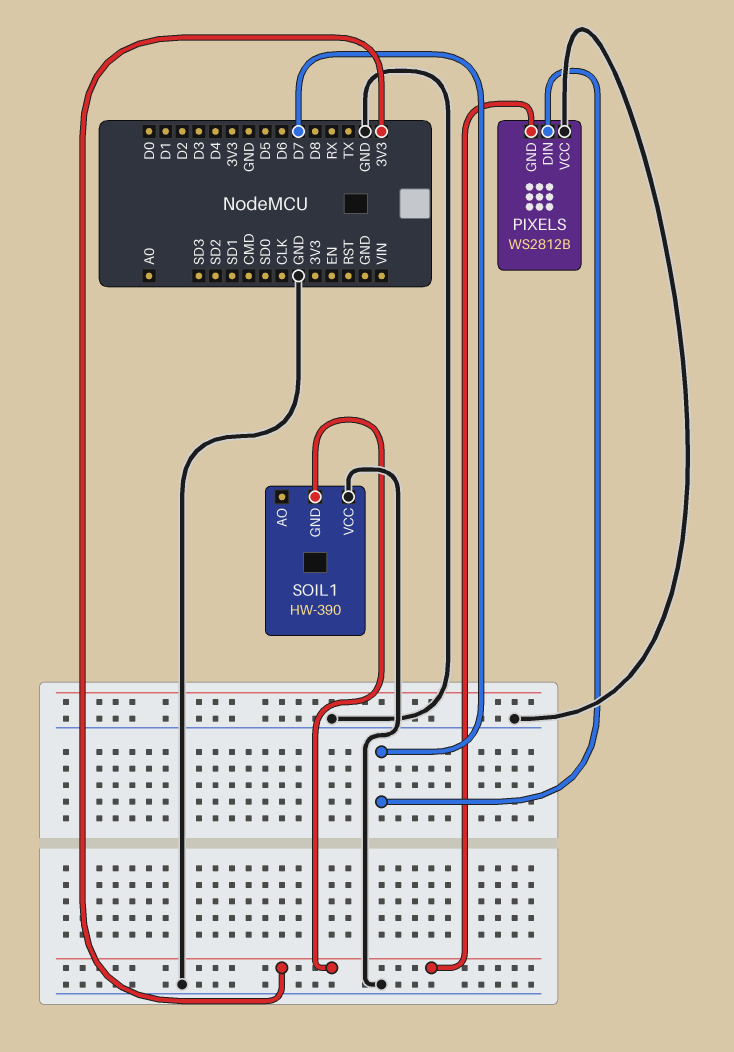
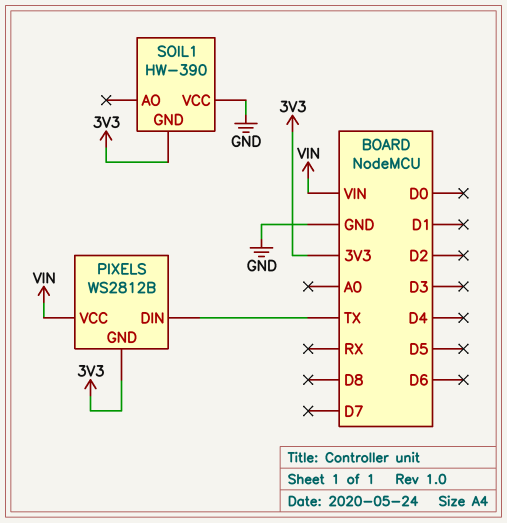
PIXELS pin DIN: D7 -> TX
PIXELS pin VCC: GND -> VIN

